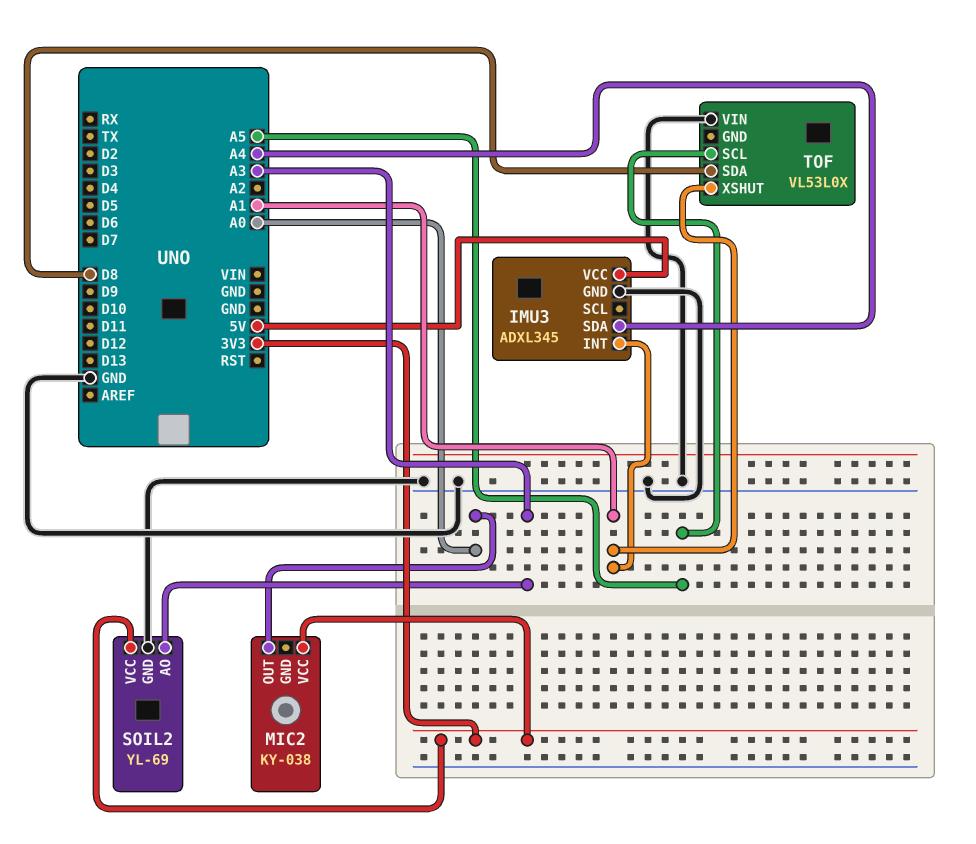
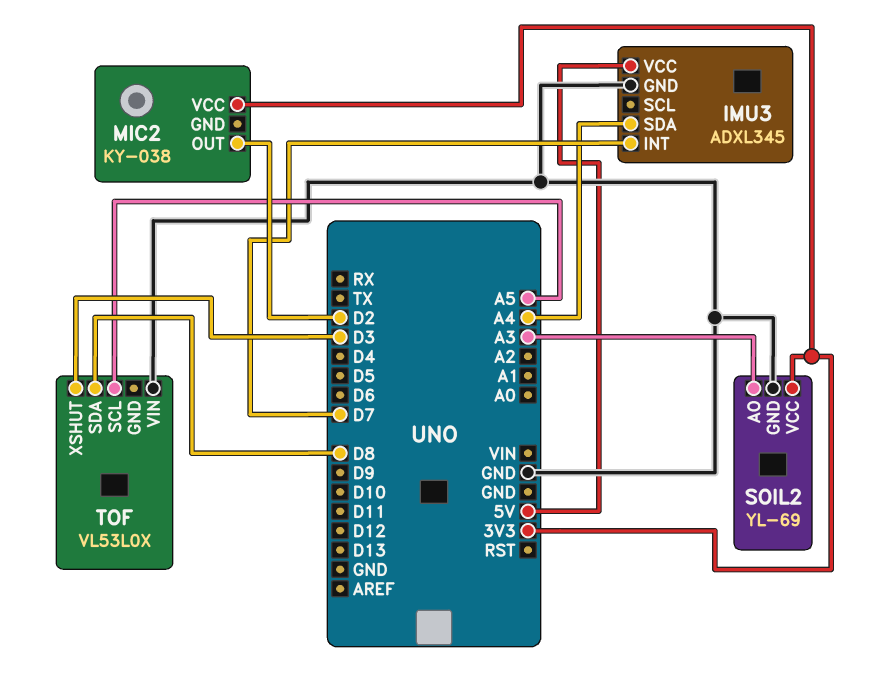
IMU3 pin INT: A1 -> D7
MIC2 pin OUT: A0 -> D2
TOF pin XSHUT: A1 -> D3

